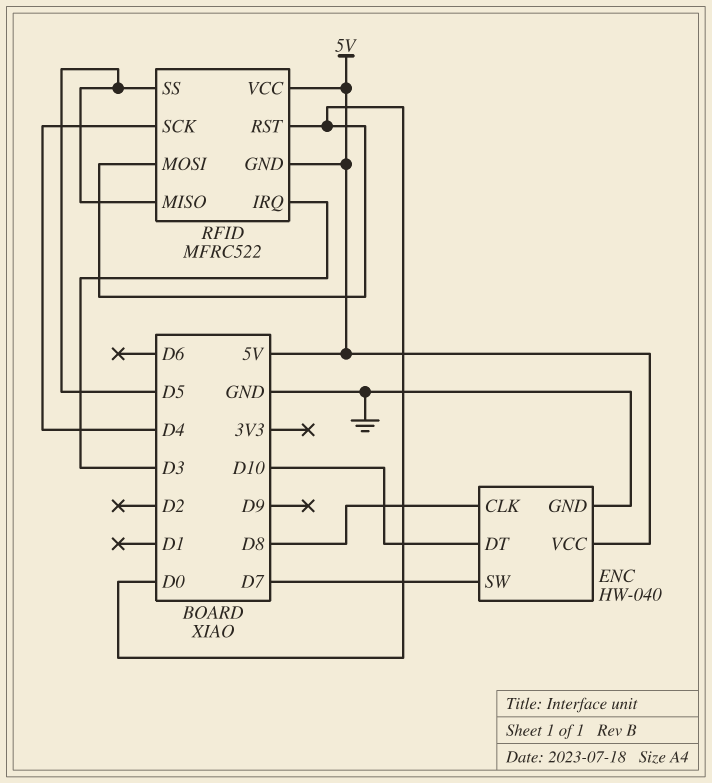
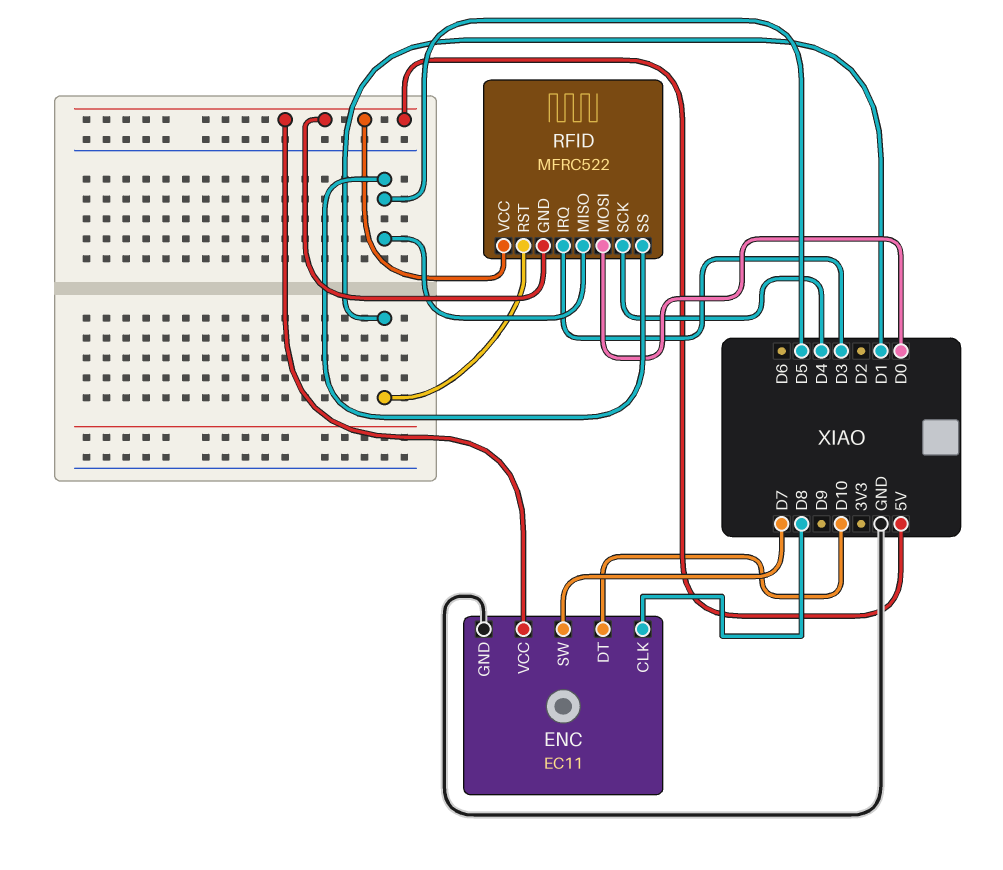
ENC: HW-040 -> EC11
RFID pin RST: D0 -> D1

